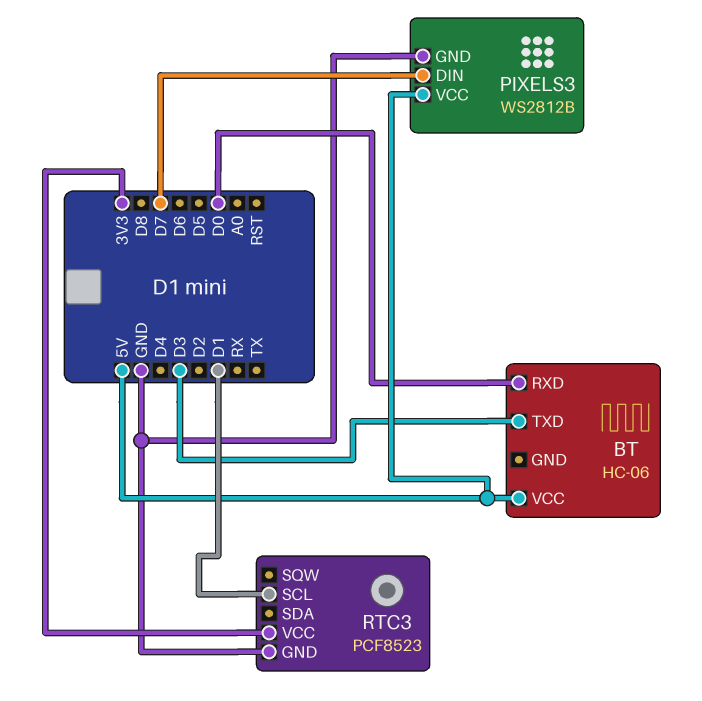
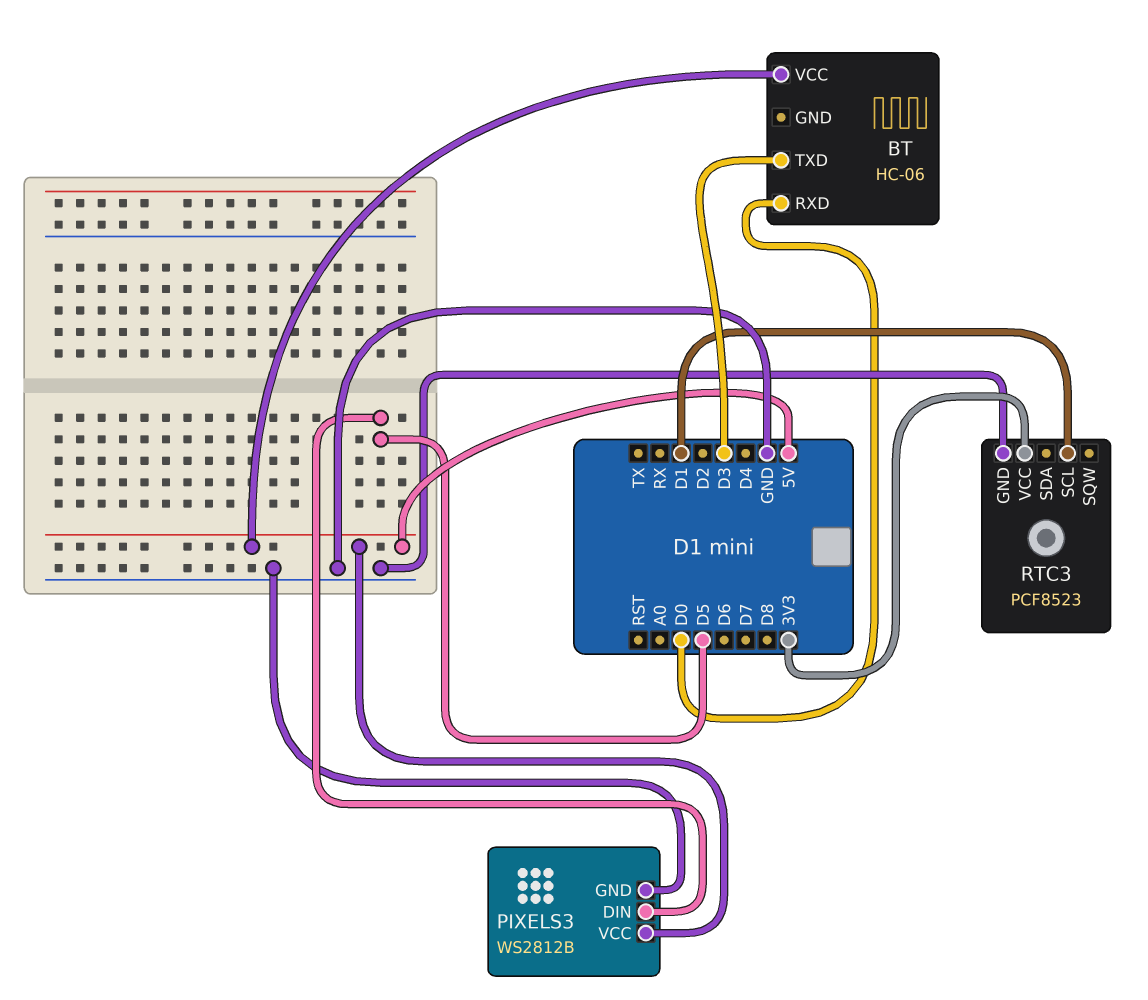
PIXELS3 pin DIN: D7 -> D5

